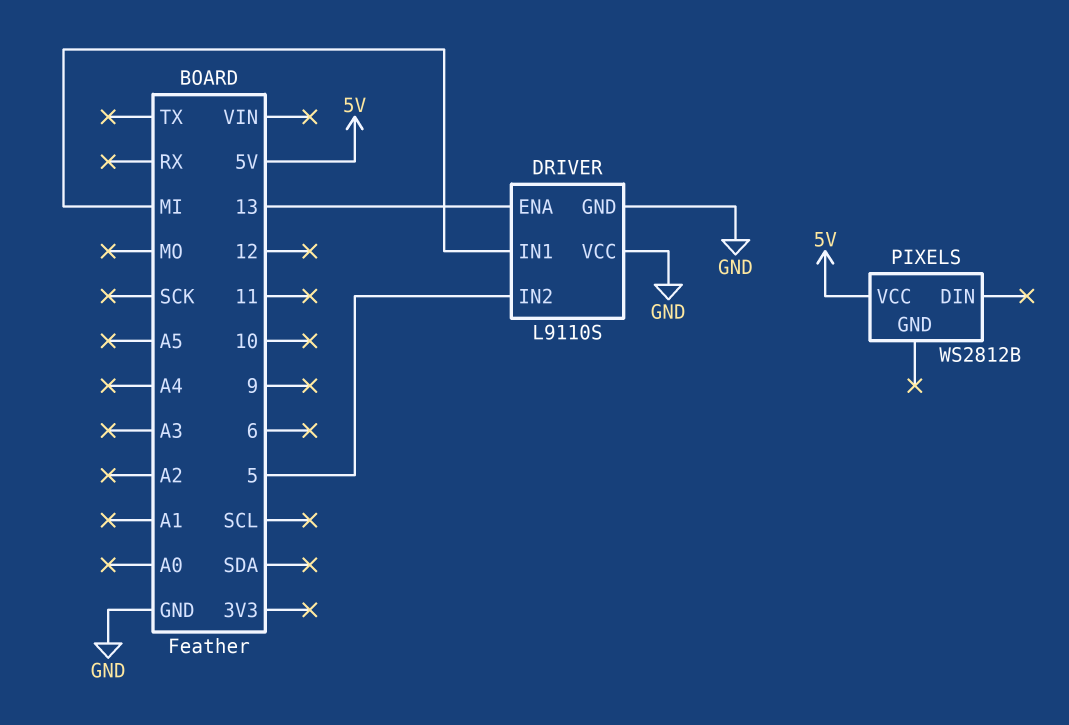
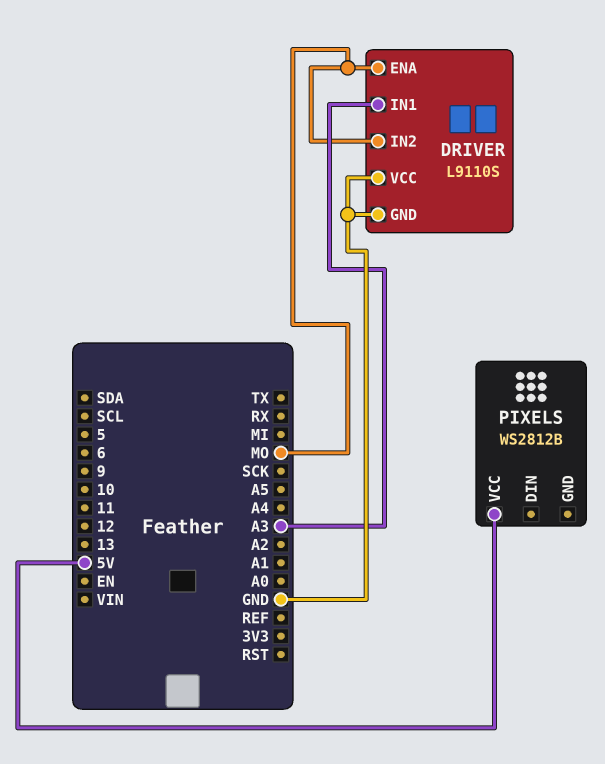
DRIVER pin ENA: 13 -> MO
DRIVER pin IN1: MI -> A3
DRIVER pin IN2: 5 -> MO

